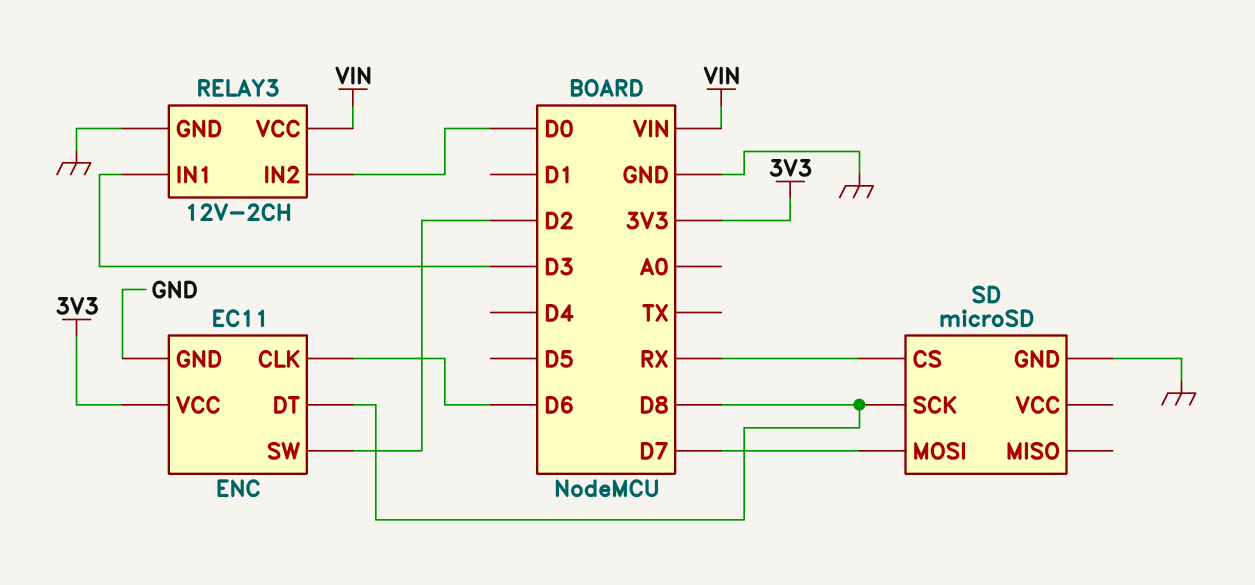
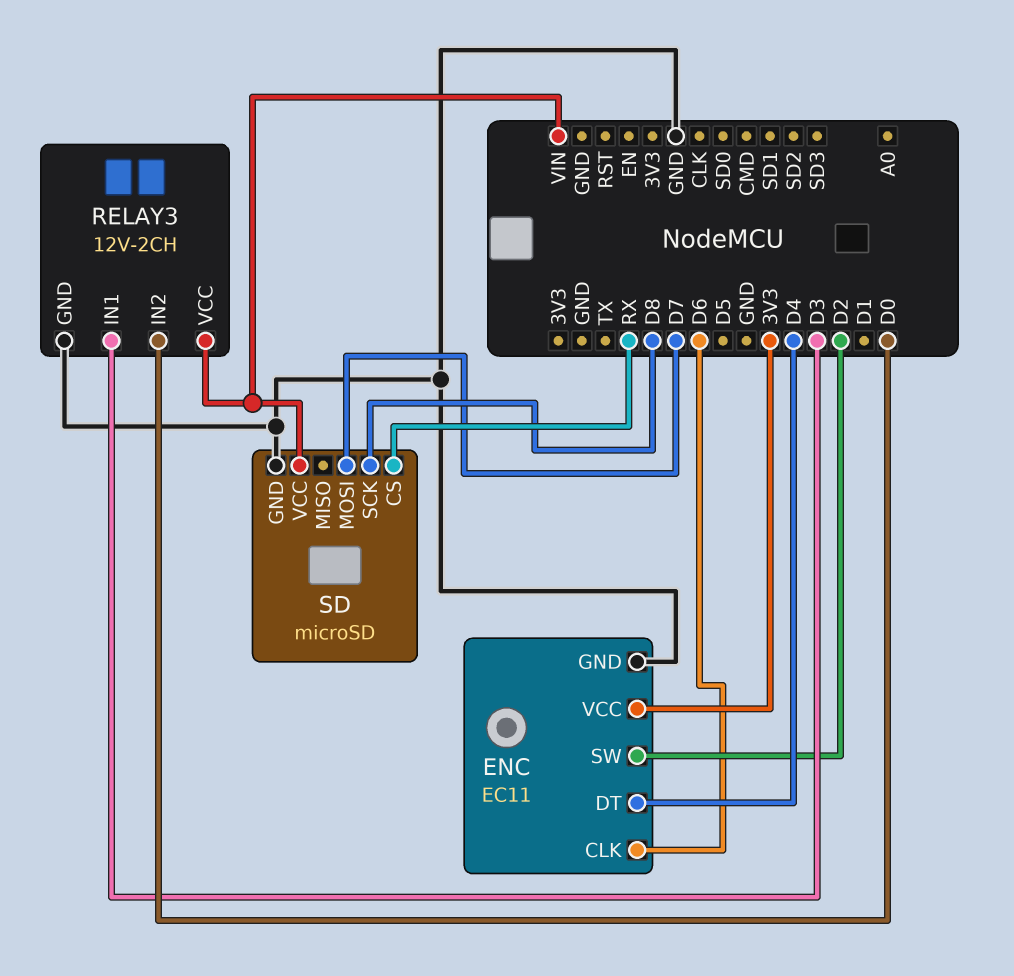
ENC pin DT: D8 -> D4
SD pin VCC: none -> VIN

